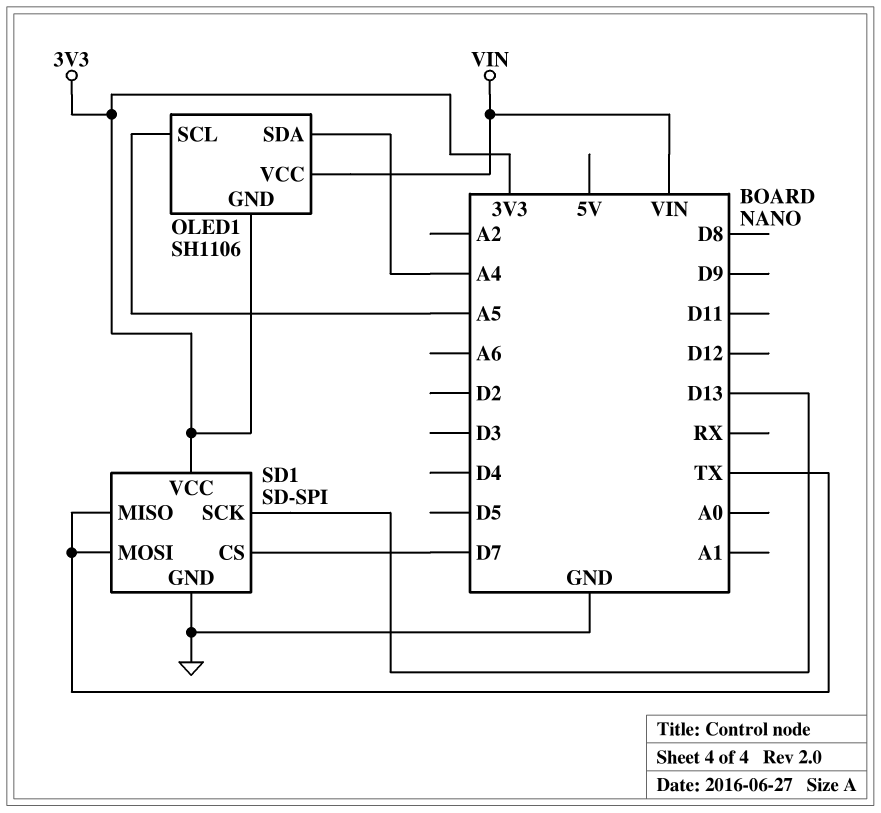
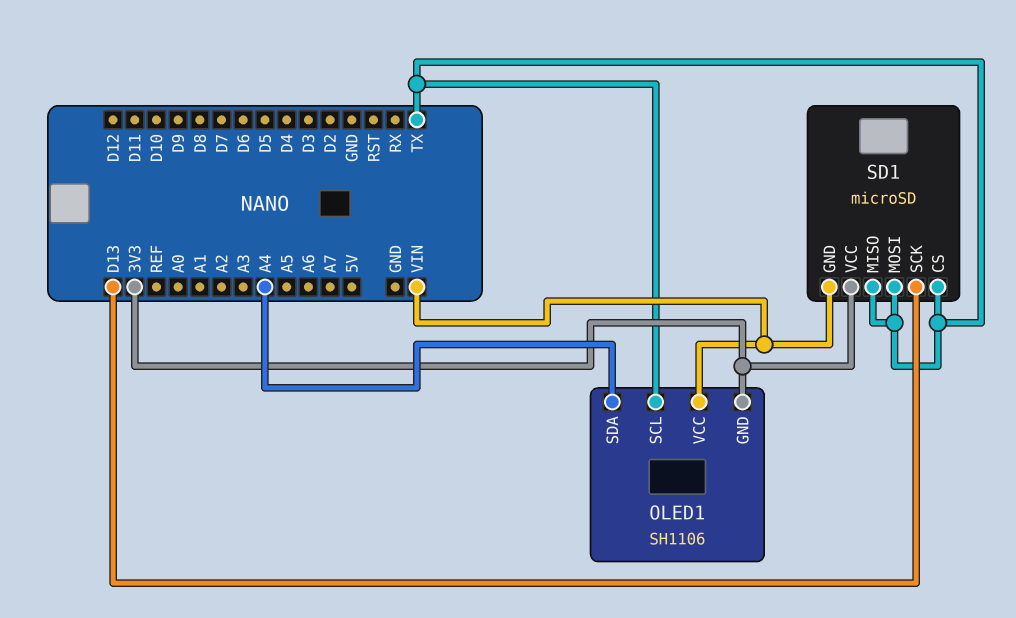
OLED1 pin SCL: A5 -> TX
SD1: SD-SPI -> microSD
SD1 pin CS: D7 -> TX
SD1 pin GND: GND -> VIN

